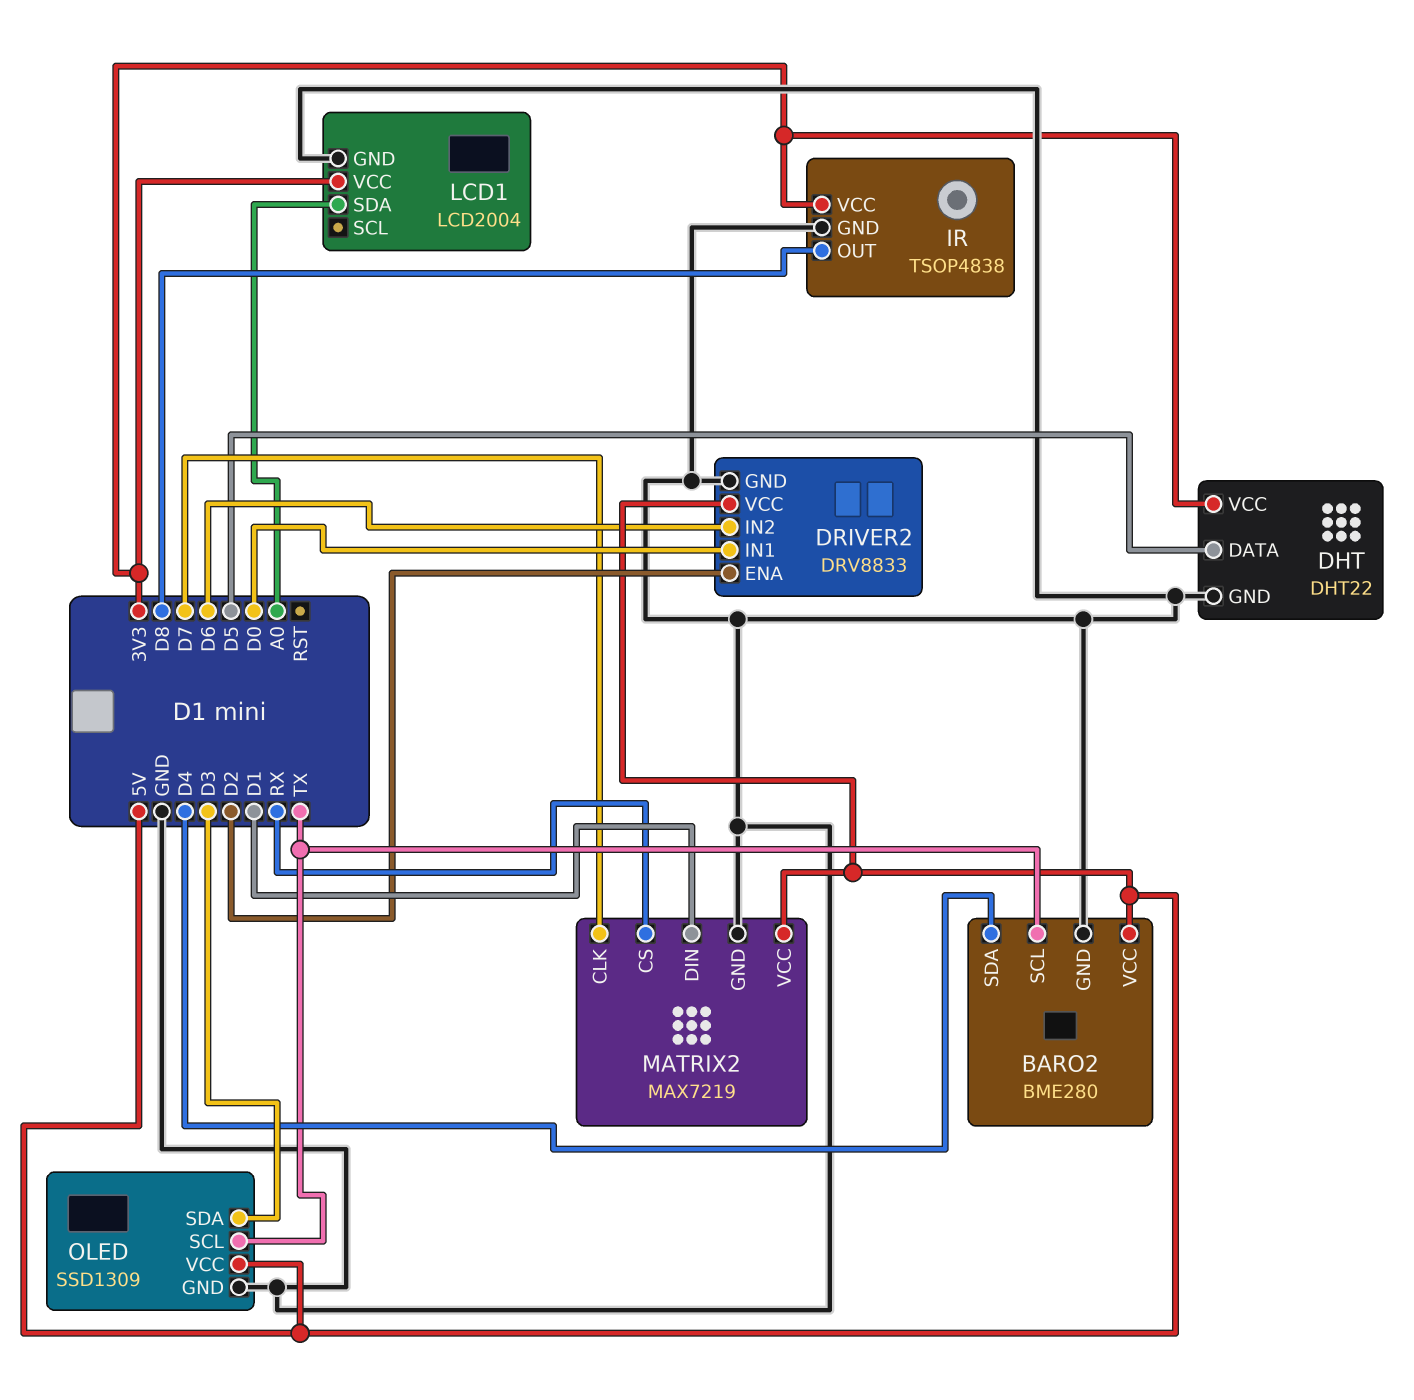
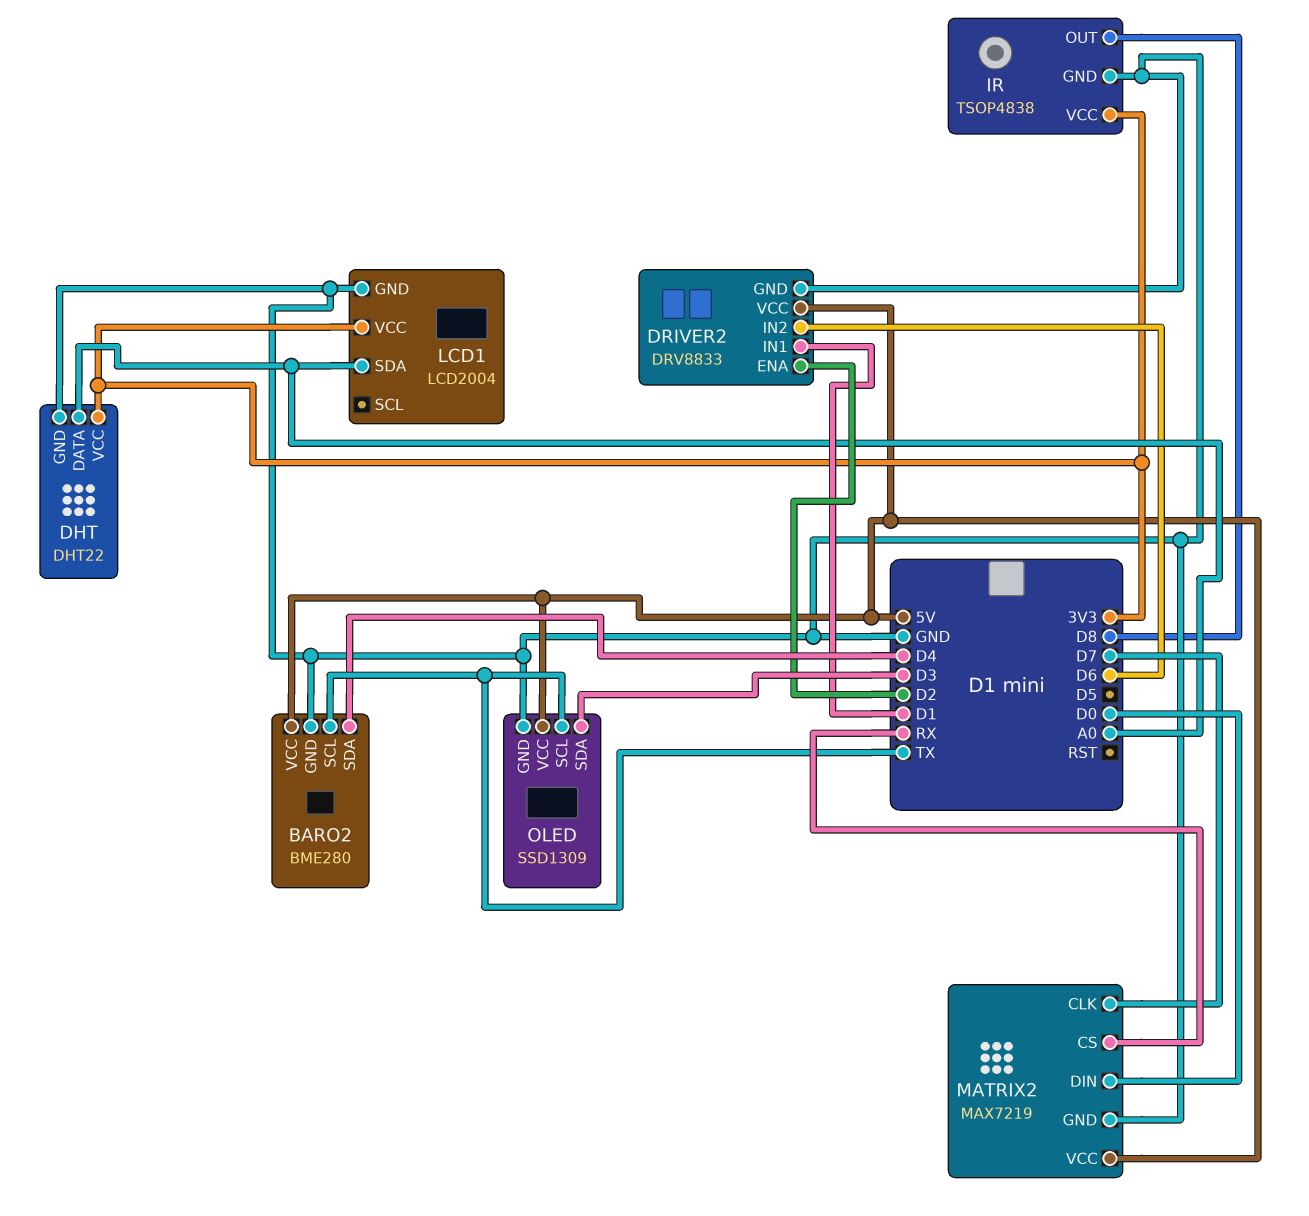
DHT pin DATA: D5 -> A0
DRIVER2 pin IN1: D0 -> D1
MATRIX2 pin DIN: D1 -> D0

